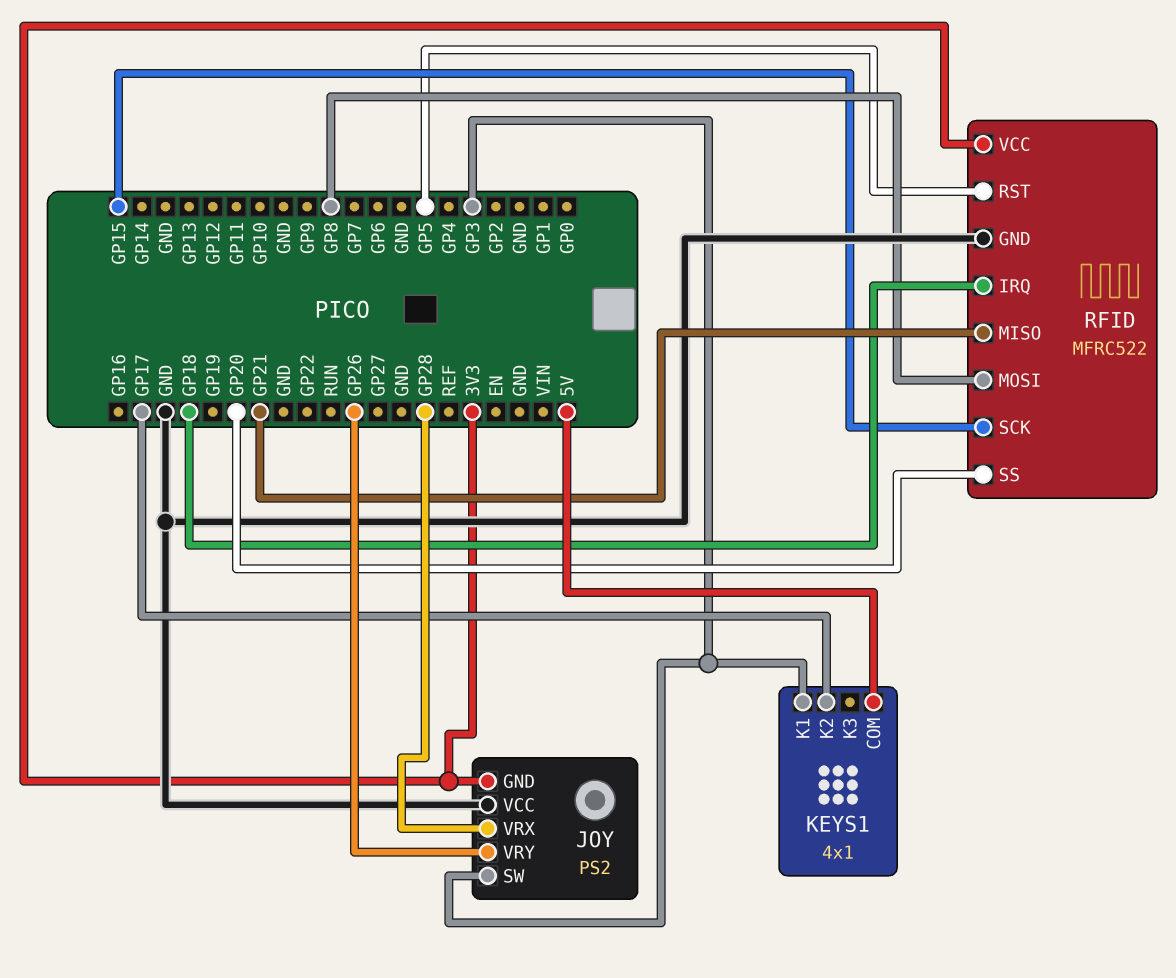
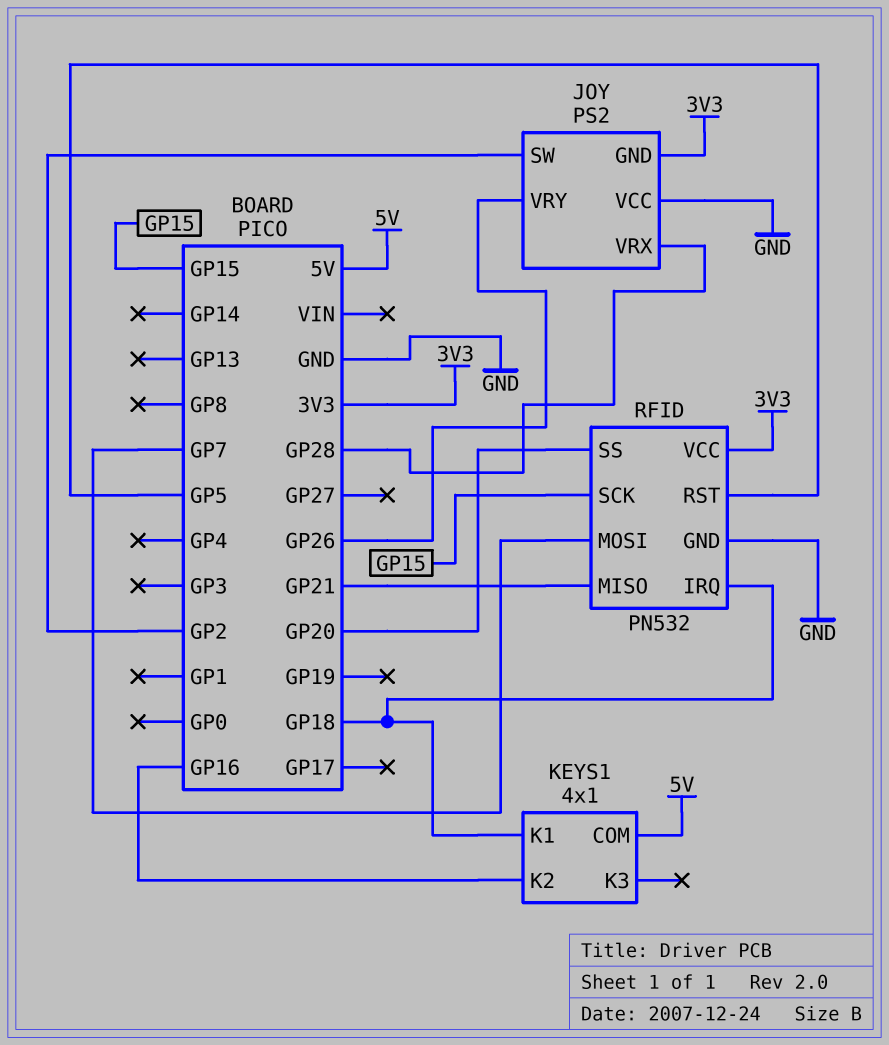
JOY pin SW: GP3 -> GP2
KEYS1 pin K1: GP3 -> GP18
KEYS1 pin K2: GP17 -> GP16
RFID: MFRC522 -> PN532
RFID pin MOSI: GP8 -> GP7

